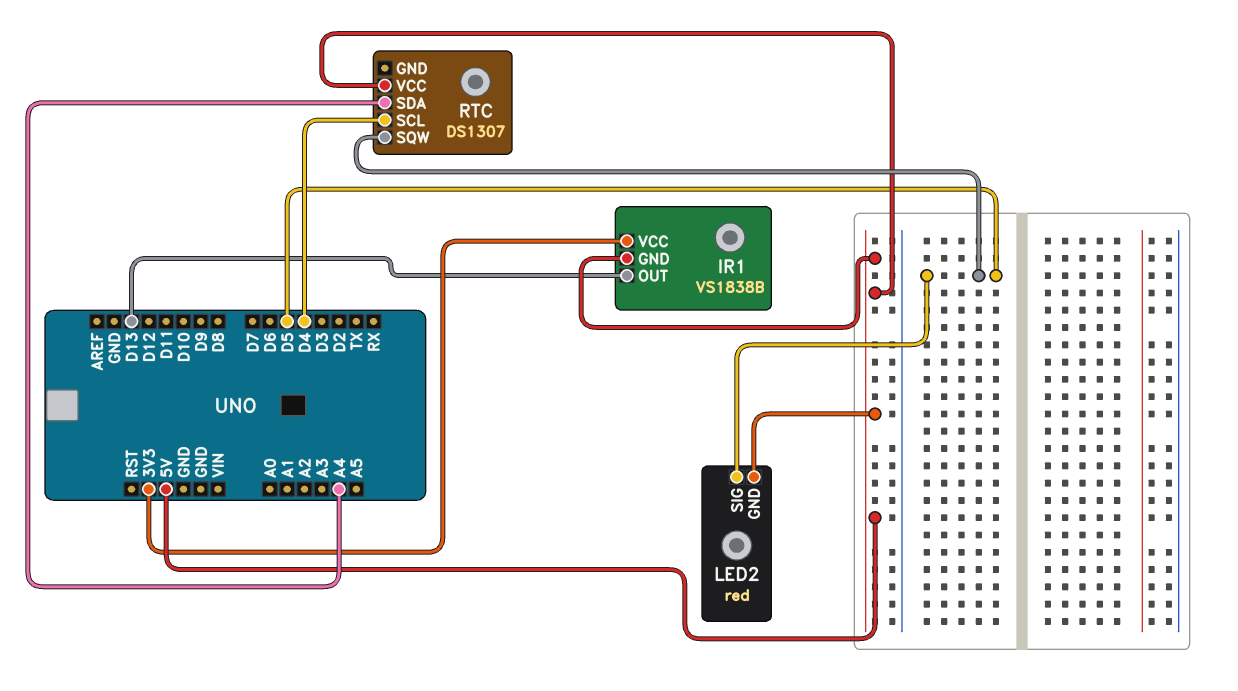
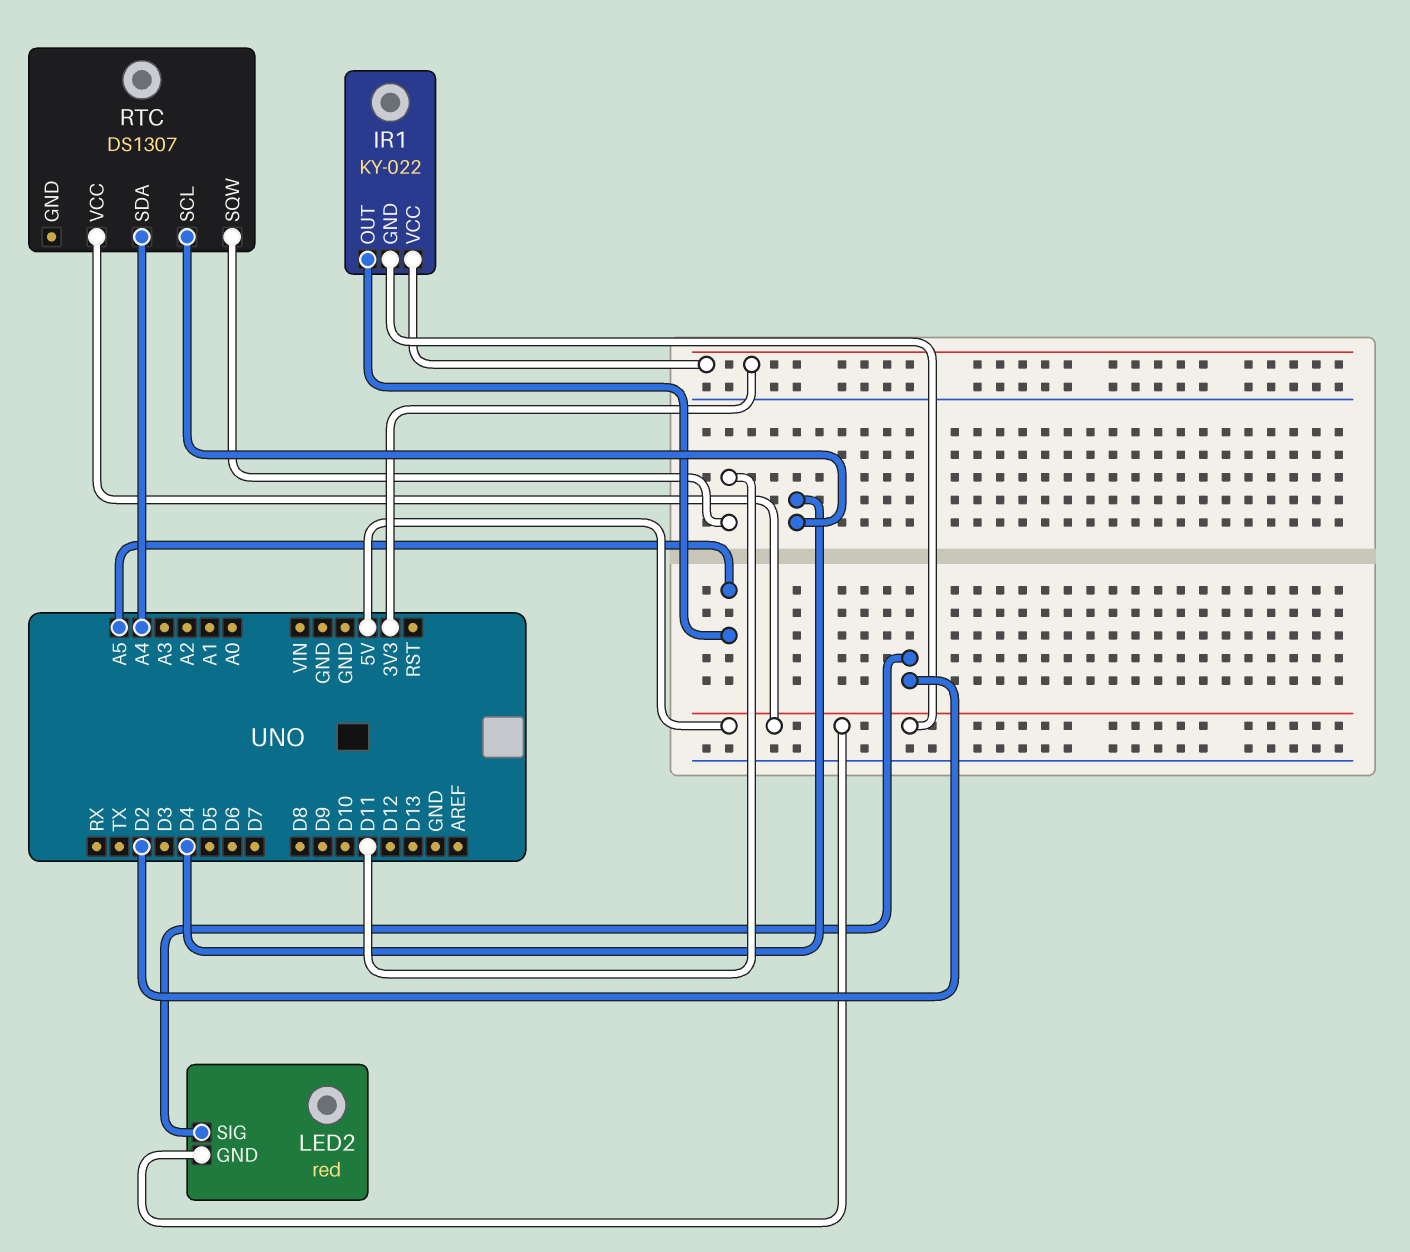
IR1: VS1838B -> KY-022
IR1 pin OUT: D13 -> A5
LED2 pin SIG: D5 -> D2
RTC pin SQW: D5 -> D11

